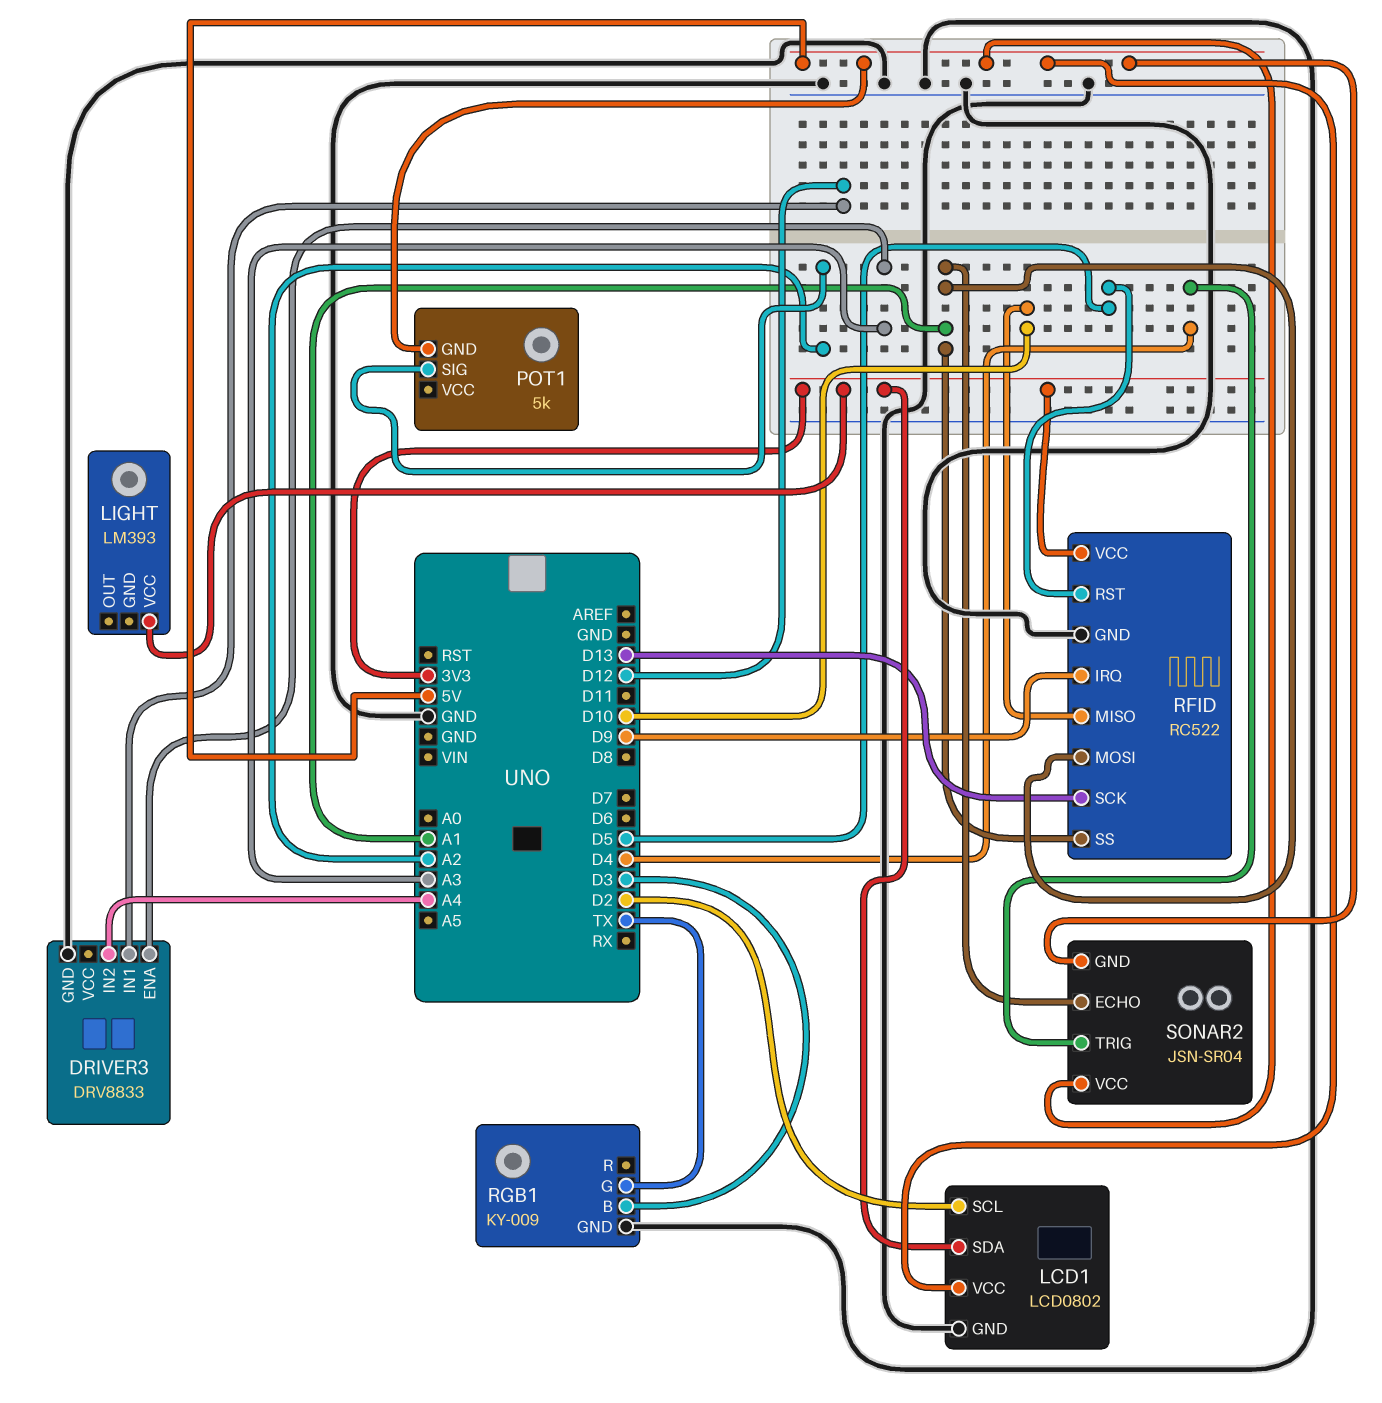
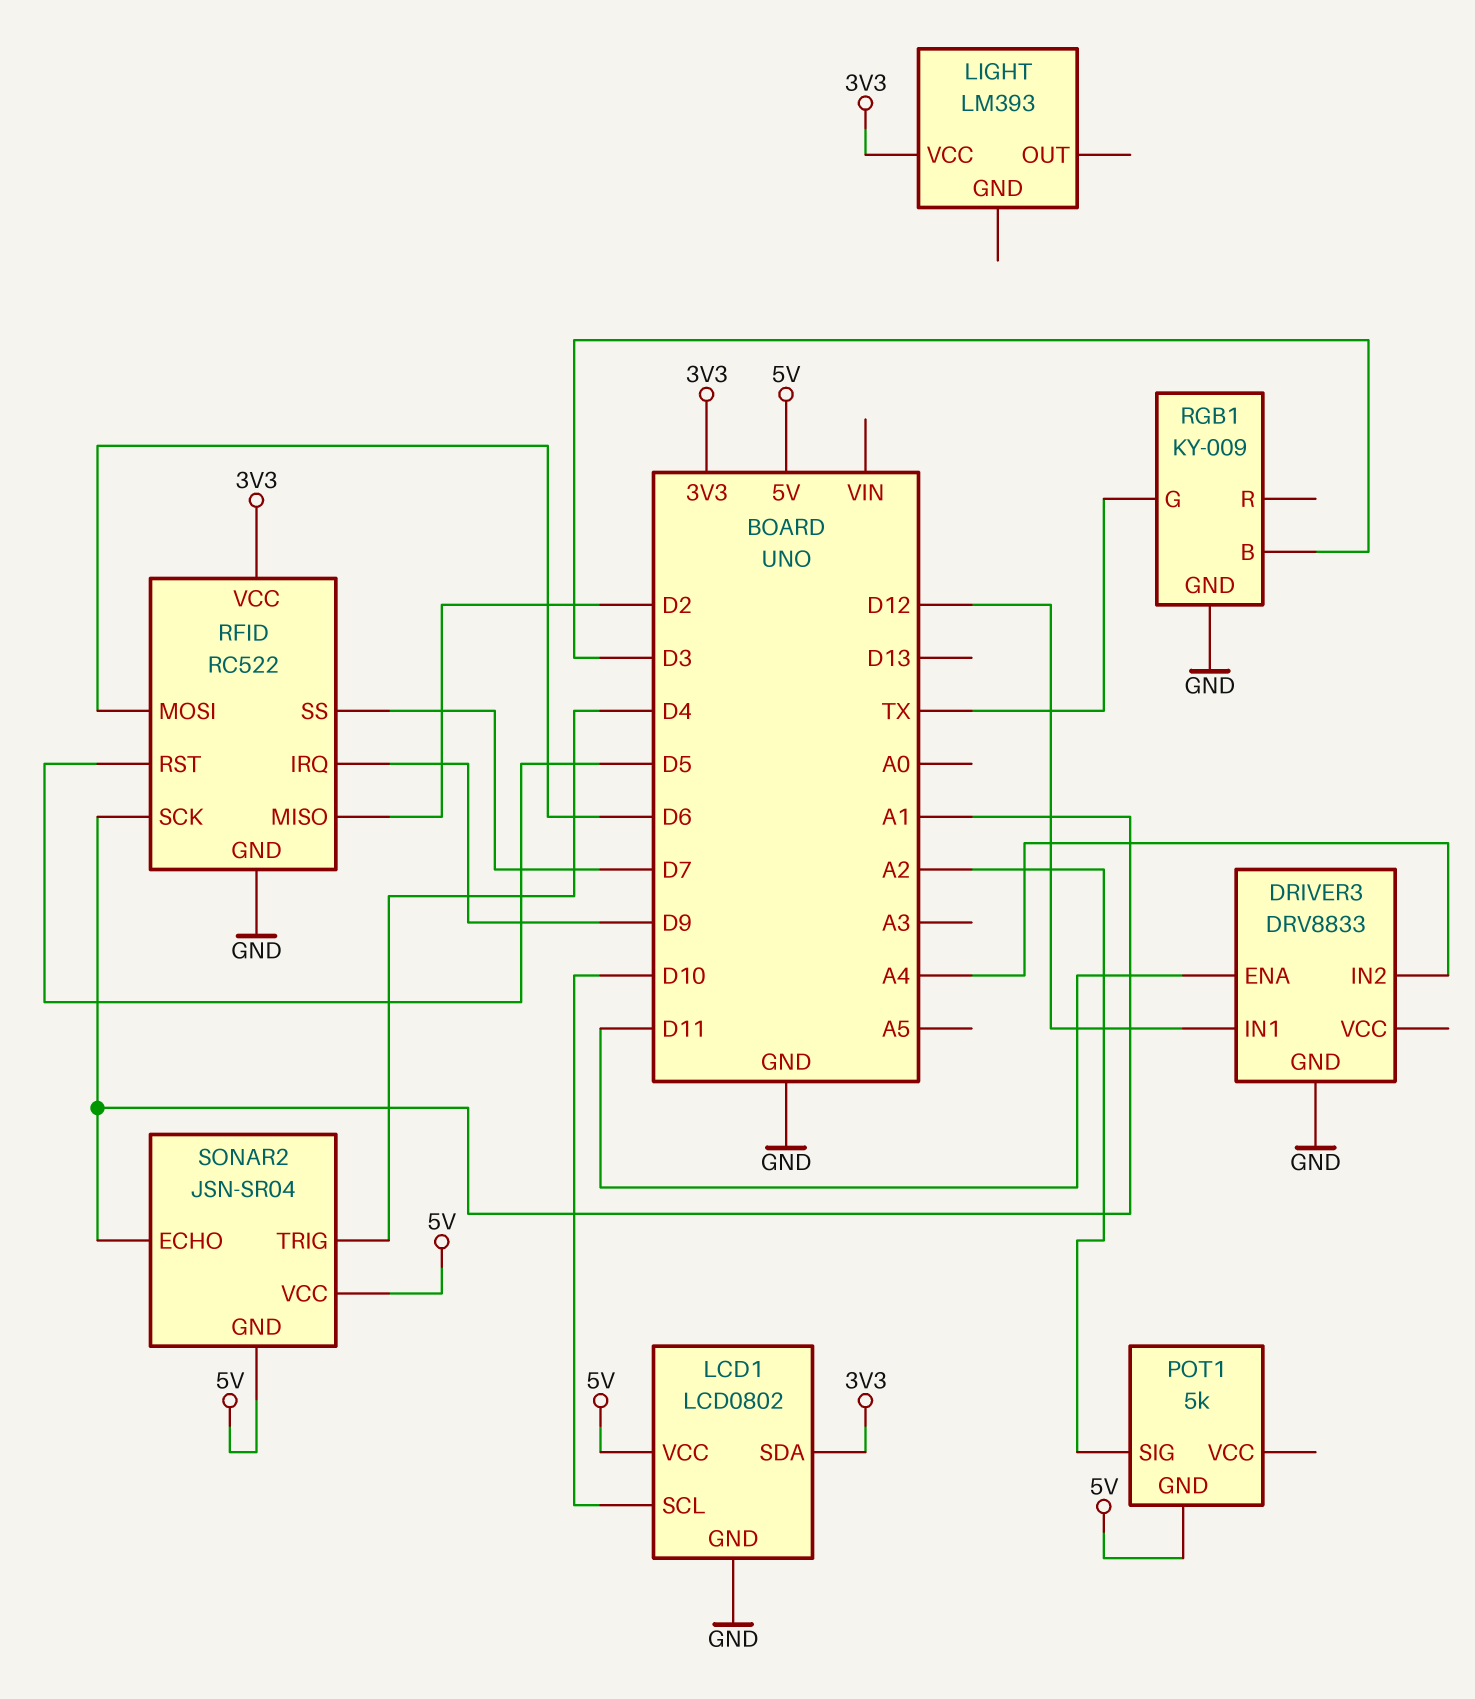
DRIVER3 pin ENA: A3 -> D11
LCD1 pin SCL: D2 -> D10
RFID pin MISO: D10 -> D2
RFID pin MOSI: A1 -> D6
RFID pin SCK: D13 -> A1
RFID pin SS: A1 -> D7

